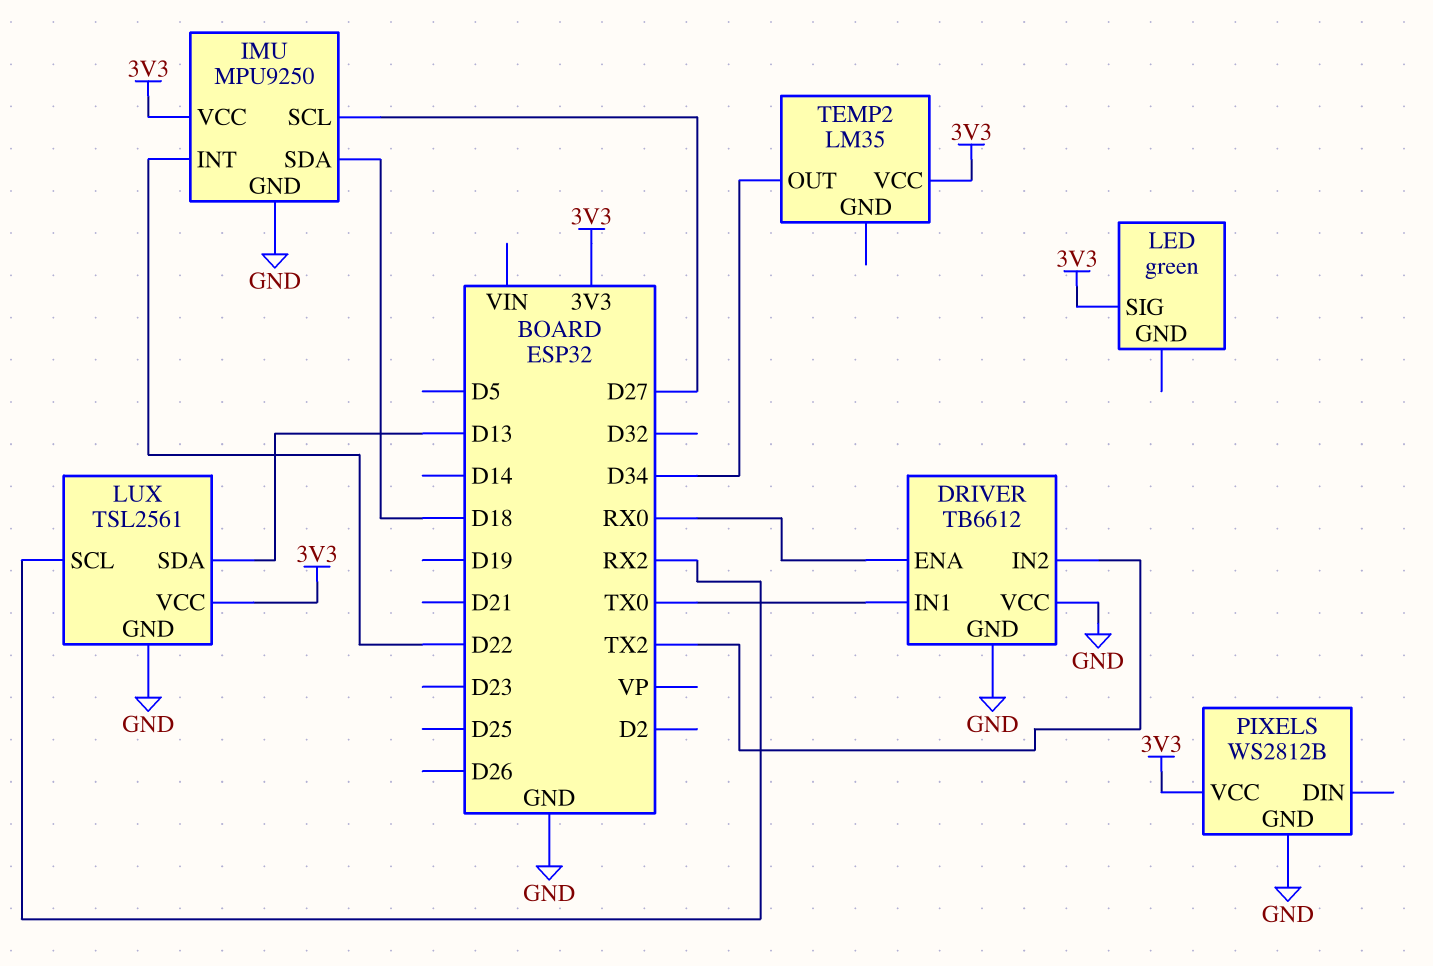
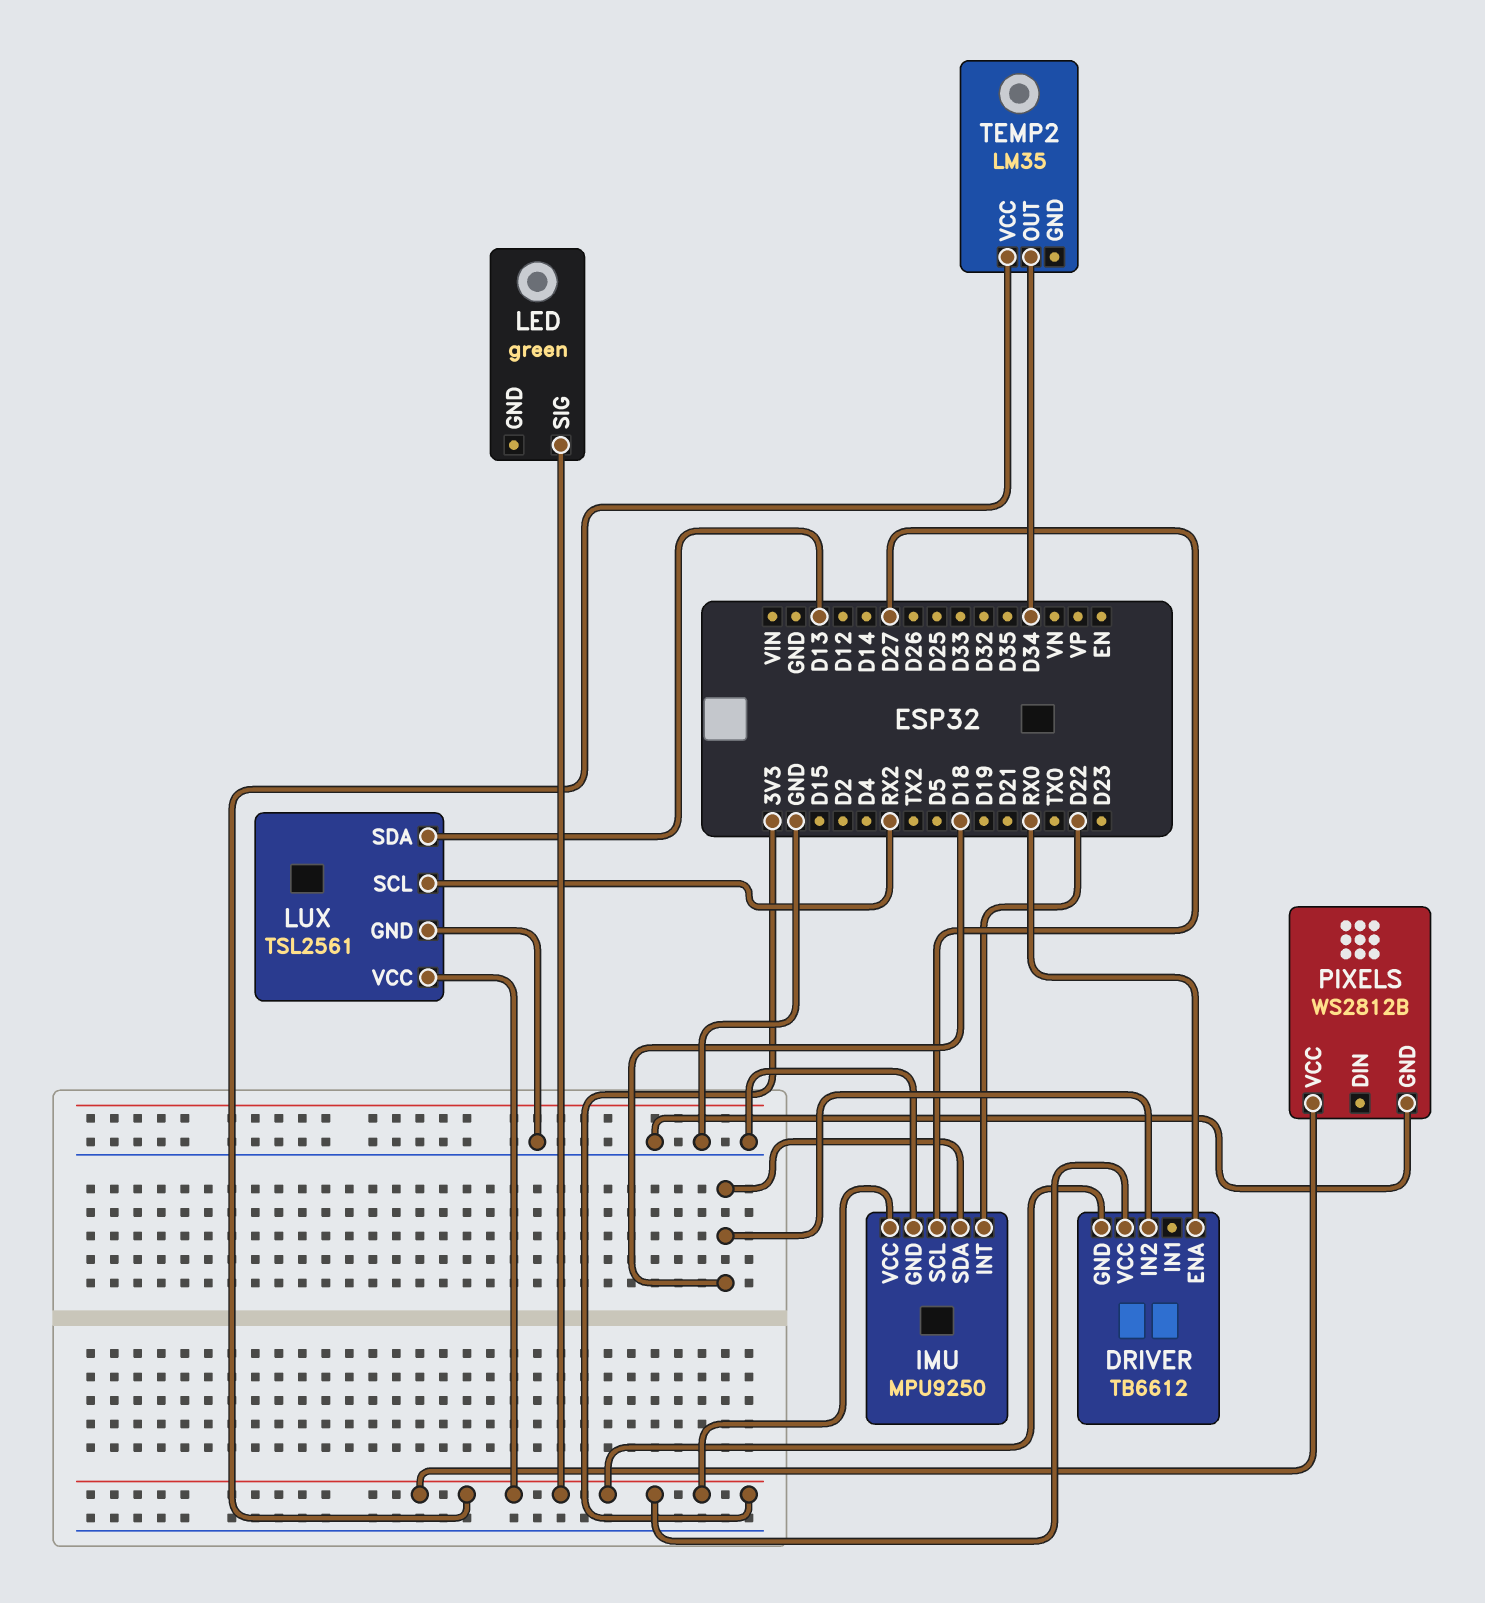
DRIVER pin GND: GND -> 3V3
DRIVER pin IN1: TX0 -> none
DRIVER pin IN2: TX2 -> D18
DRIVER pin VCC: GND -> 3V3

